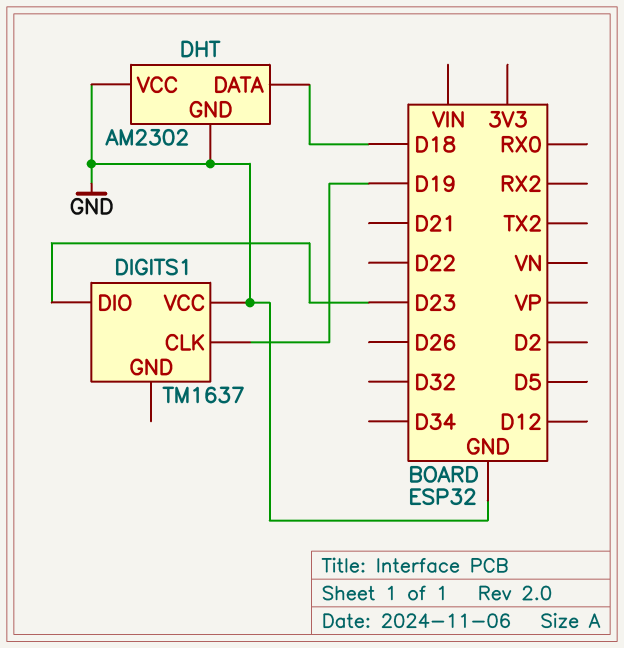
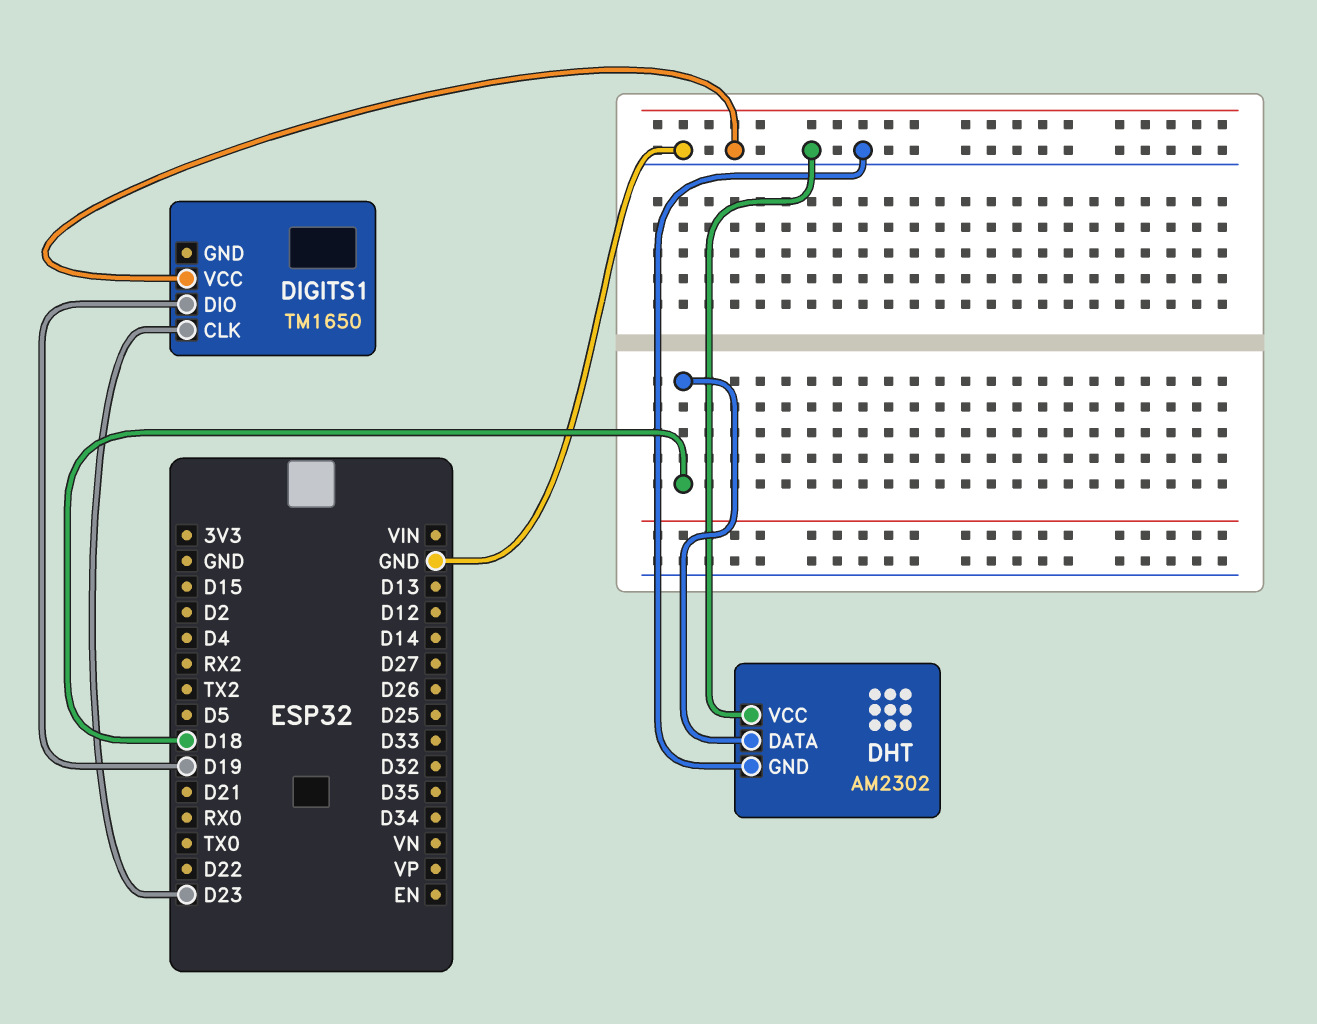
DIGITS1: TM1637 -> TM1650
DIGITS1 pin CLK: D19 -> D23
DIGITS1 pin DIO: D23 -> D19

